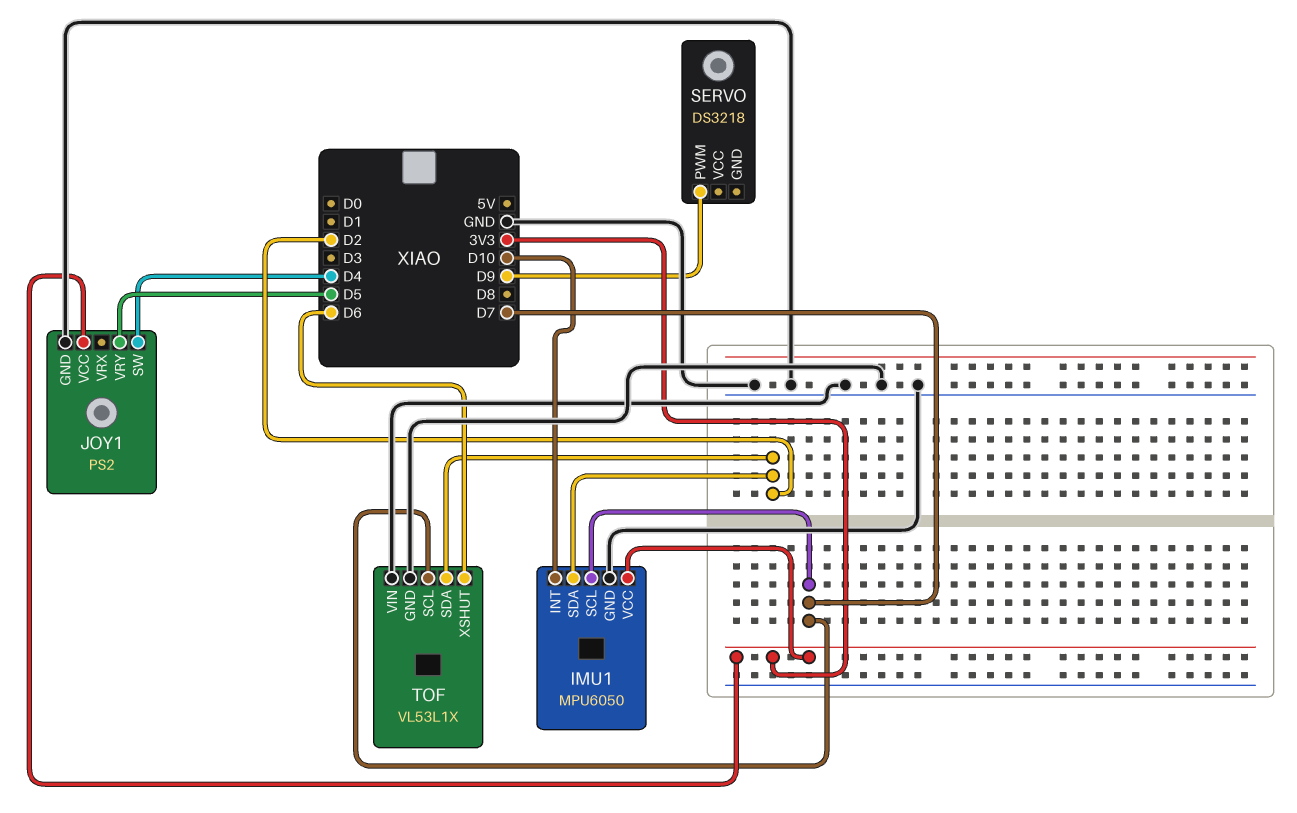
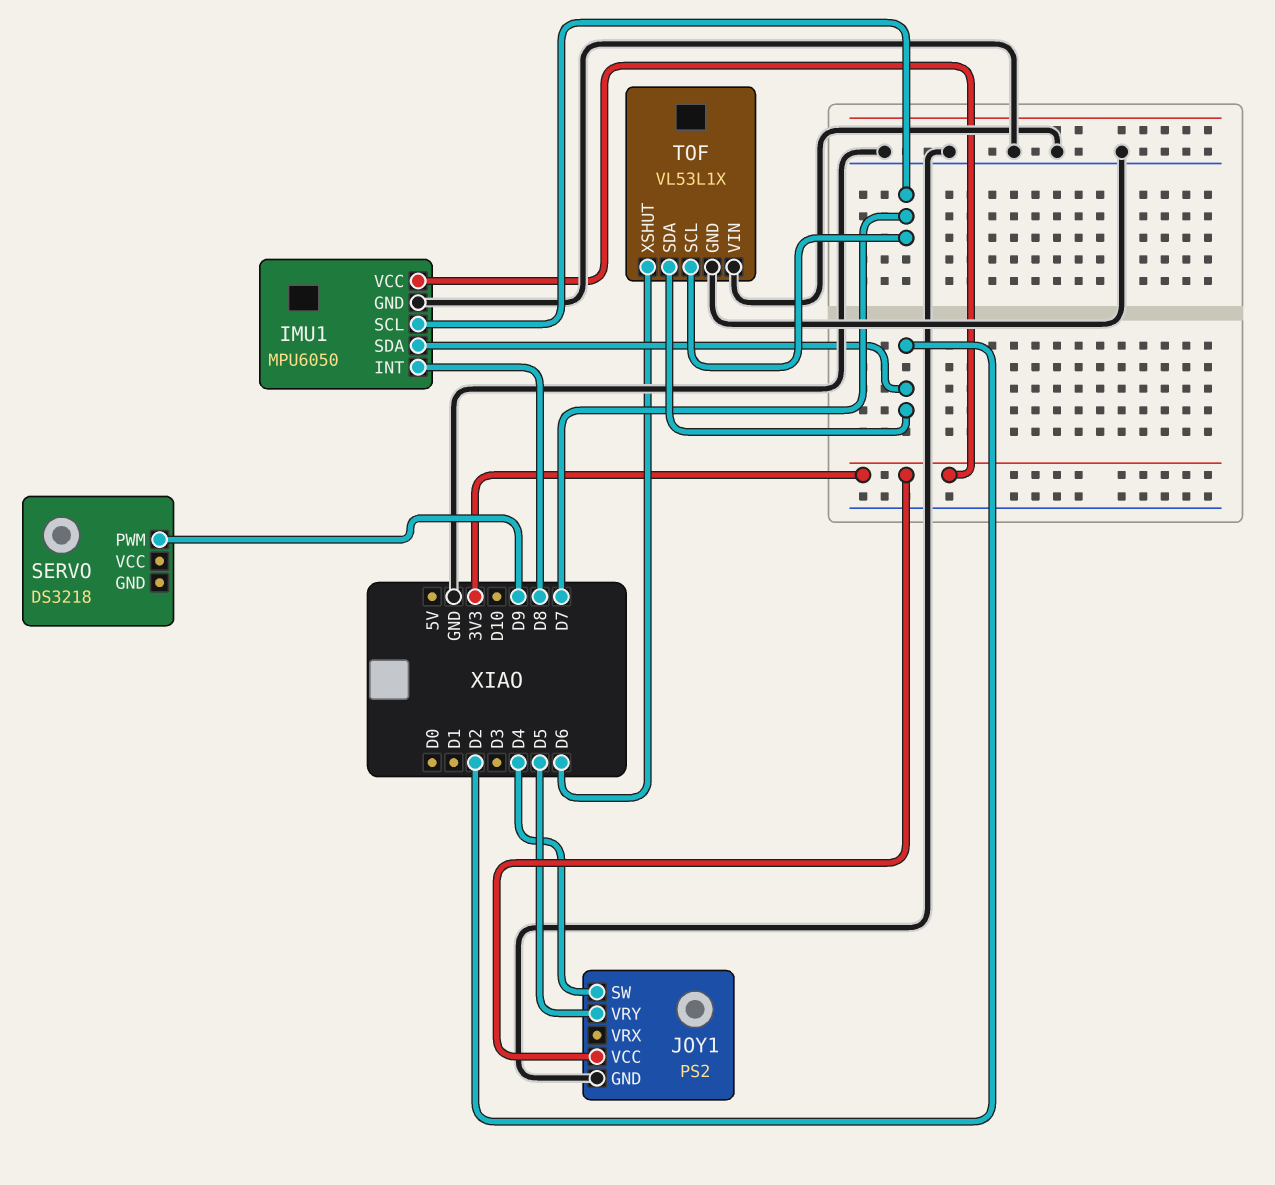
IMU1 pin INT: D10 -> D8

